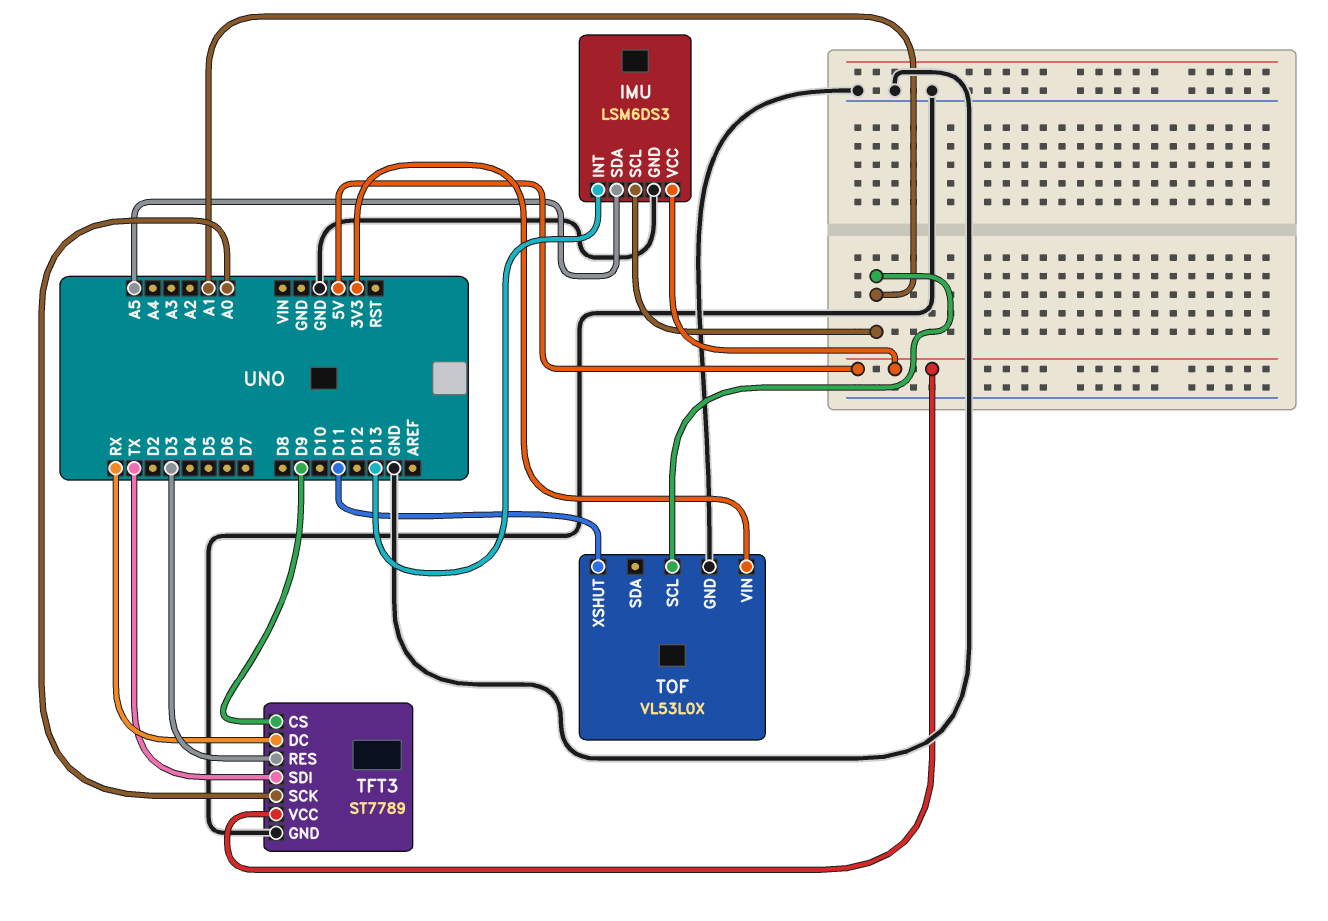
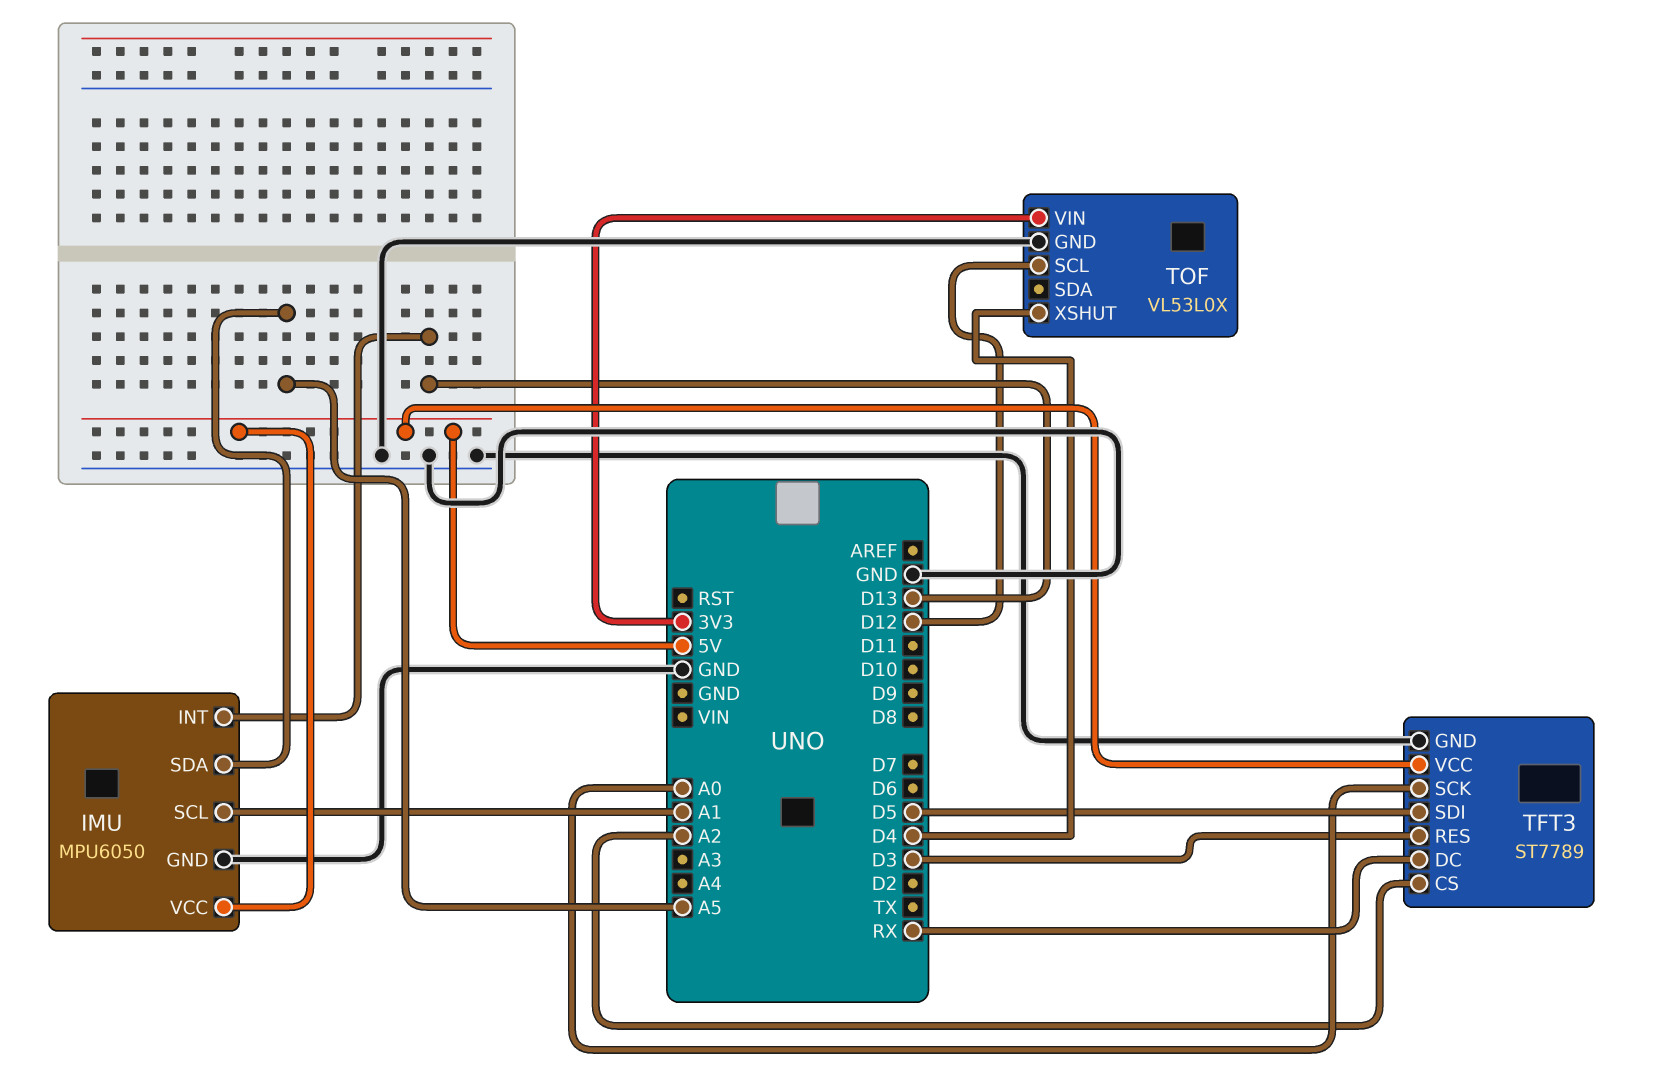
IMU: LSM6DS3 -> MPU6050
TFT3 pin CS: D9 -> A2
TFT3 pin SDI: TX -> D5
TOF pin SCL: A1 -> D12
TOF pin XSHUT: D11 -> D4

